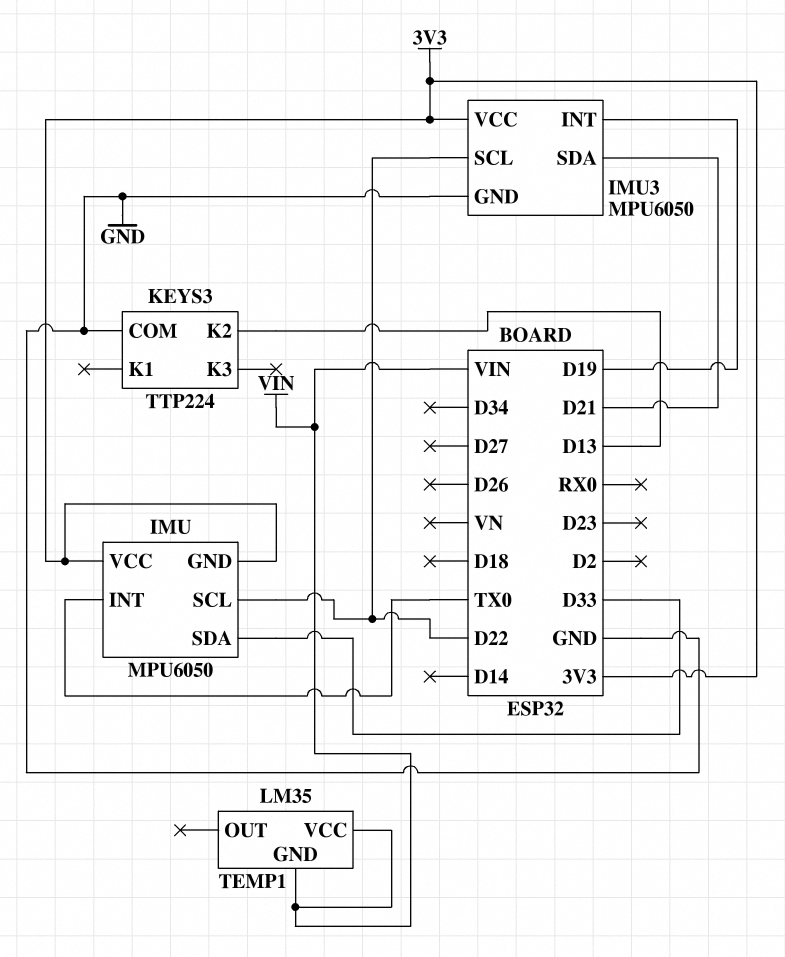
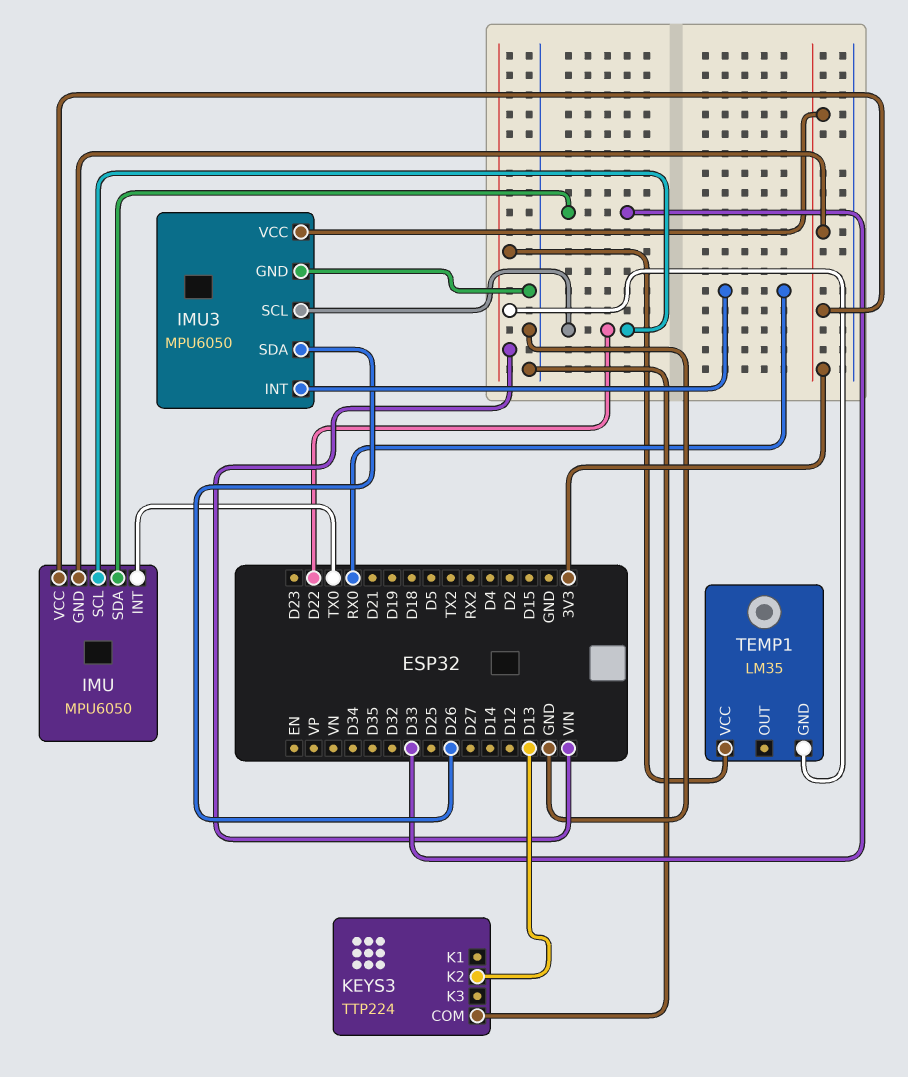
IMU3 pin INT: D19 -> RX0
IMU3 pin SDA: D21 -> D26

